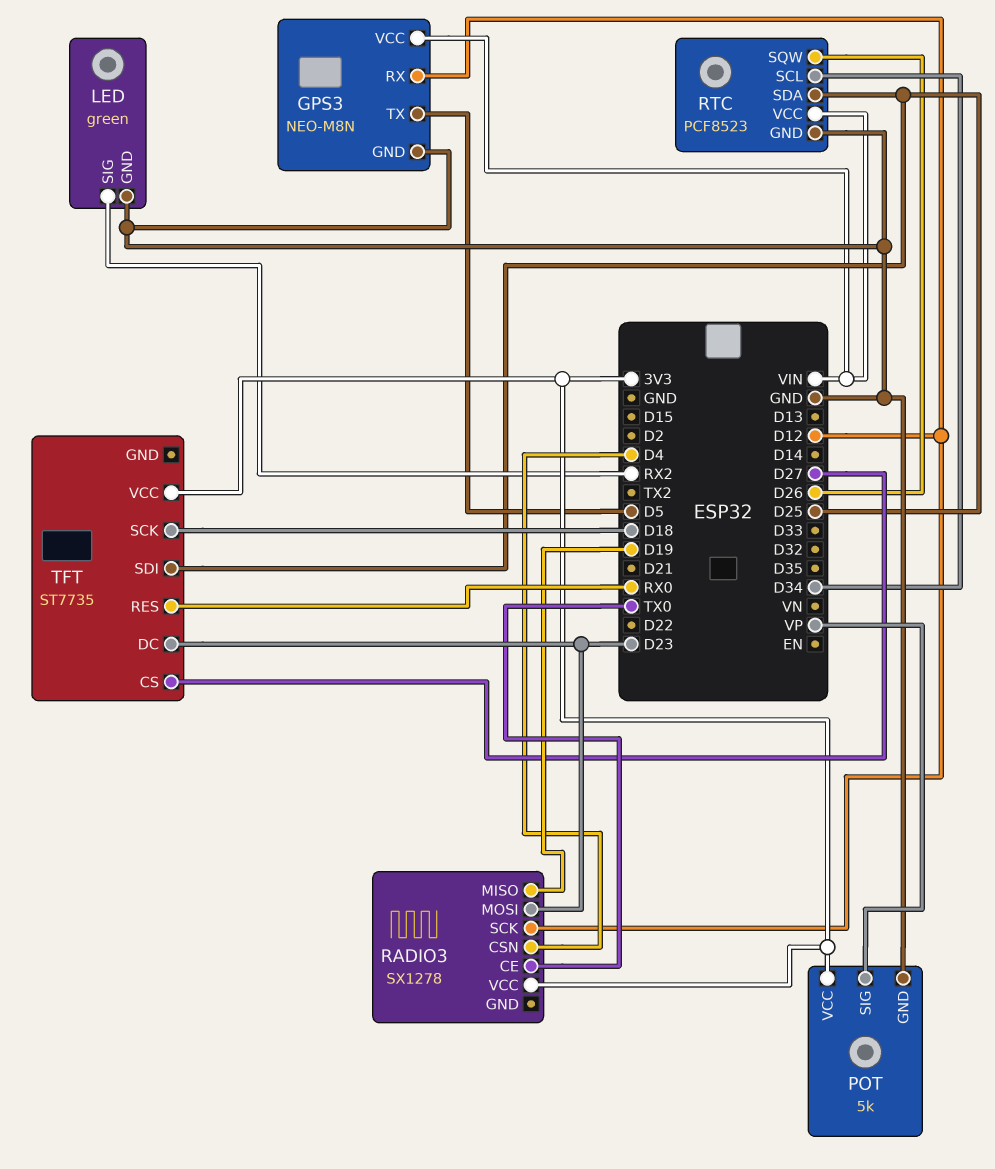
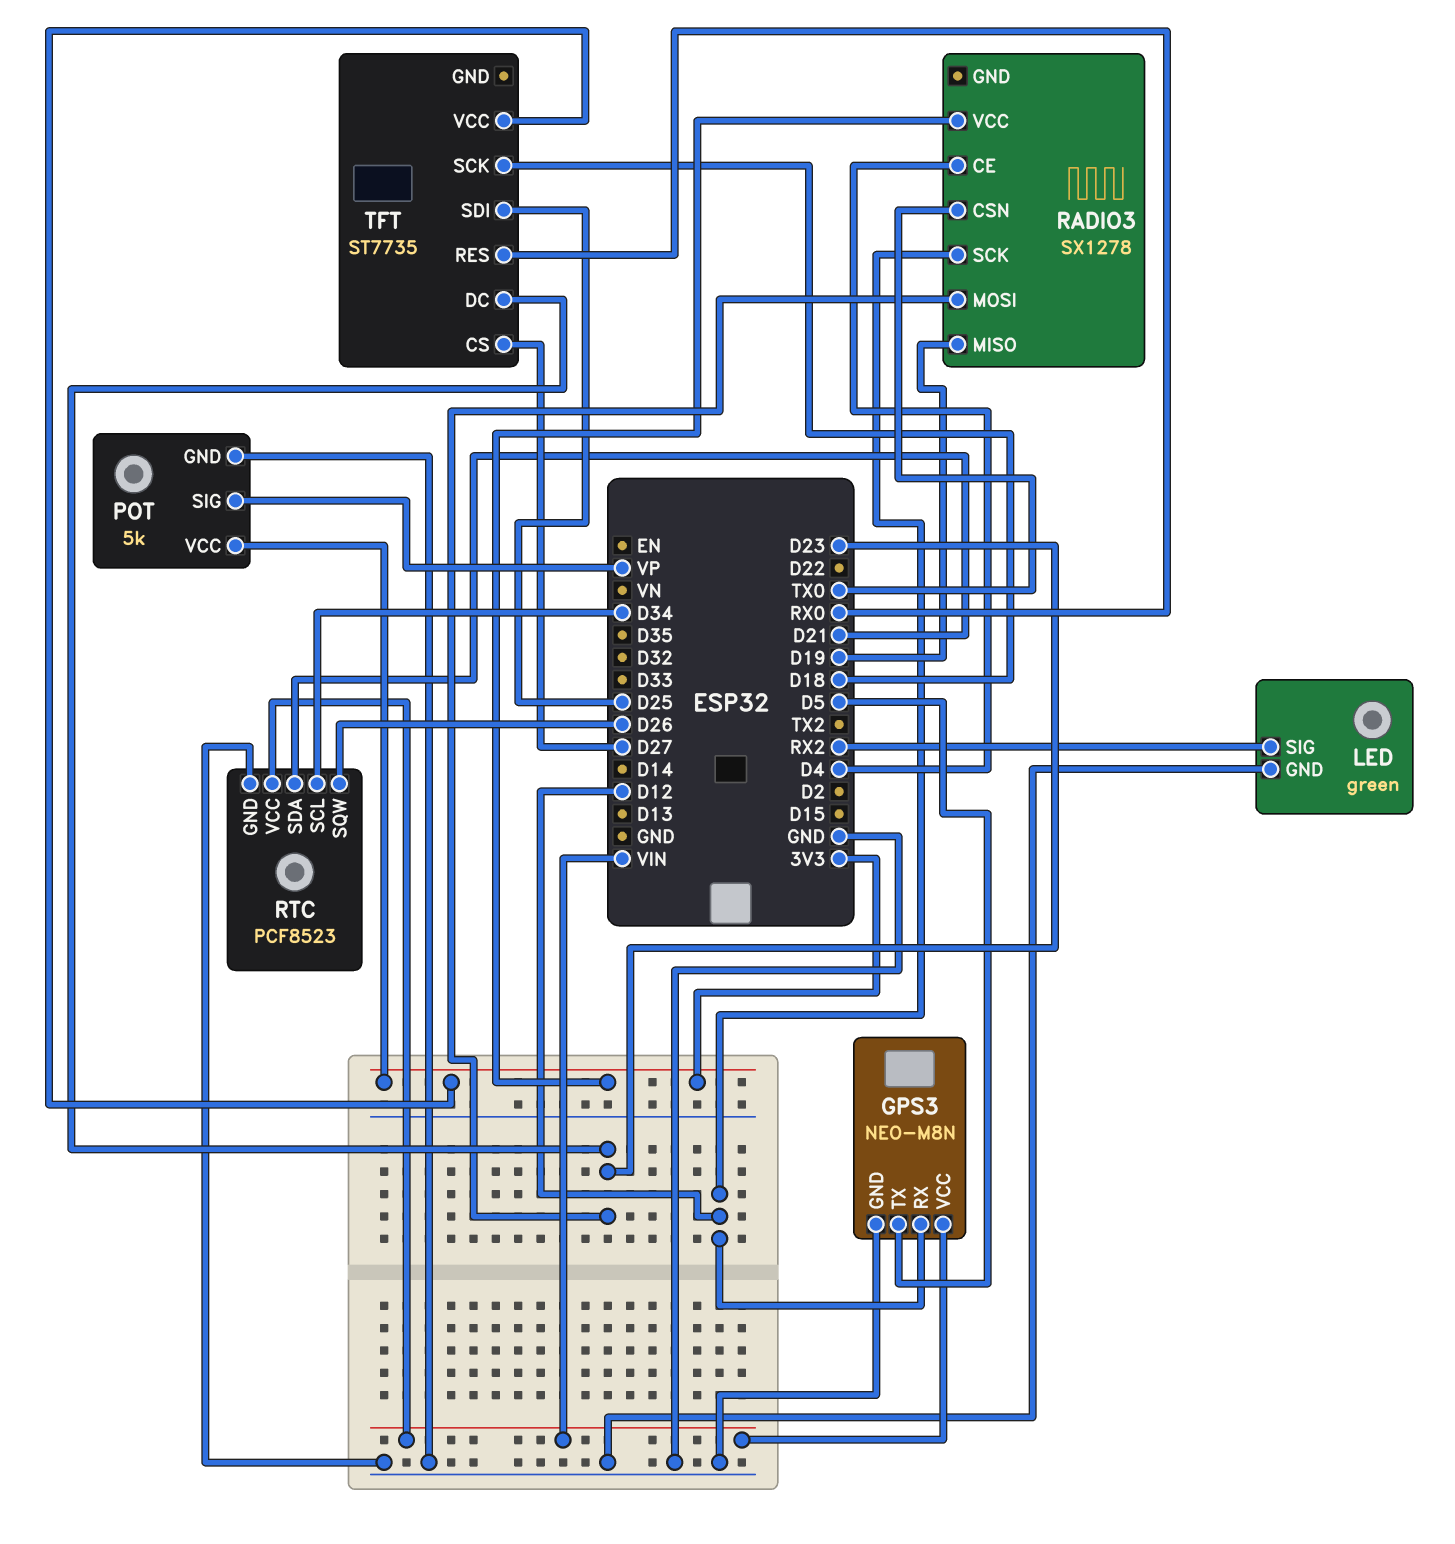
RADIO3 pin CE: TX0 -> D4
RADIO3 pin CSN: D4 -> TX0
RTC pin SDA: D25 -> D21

